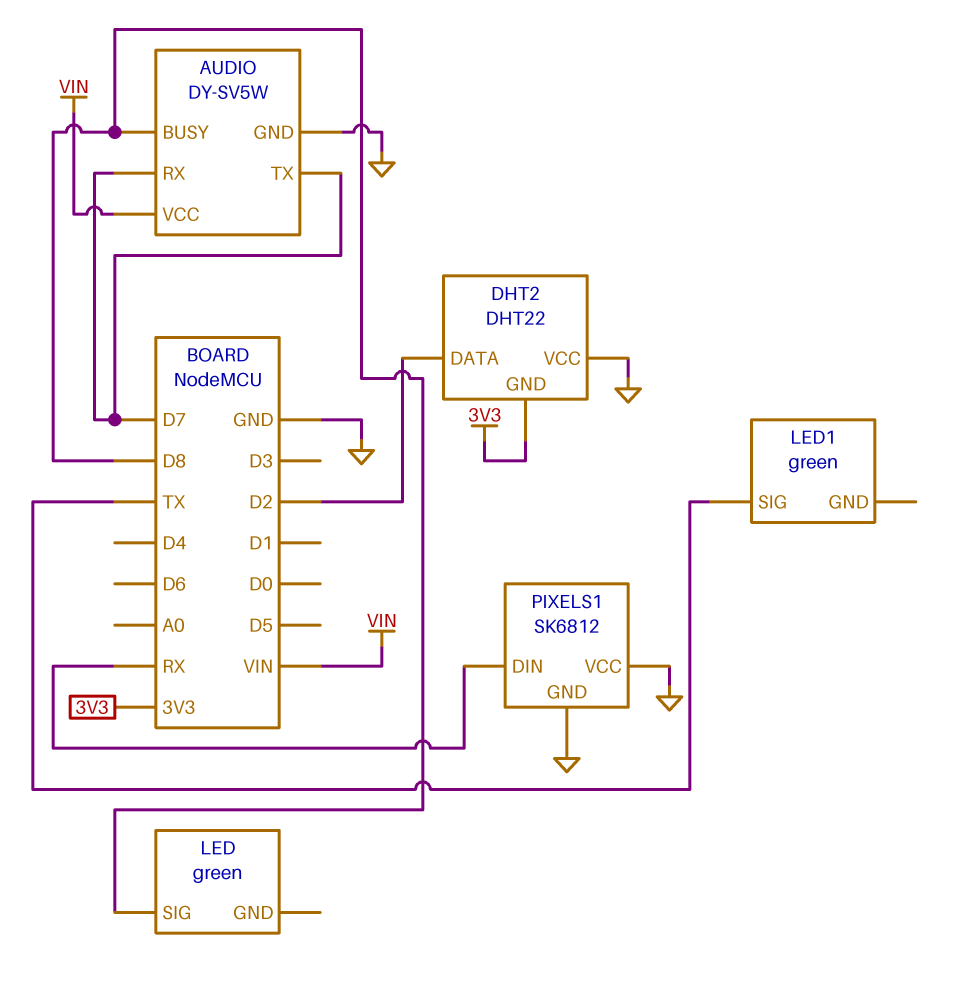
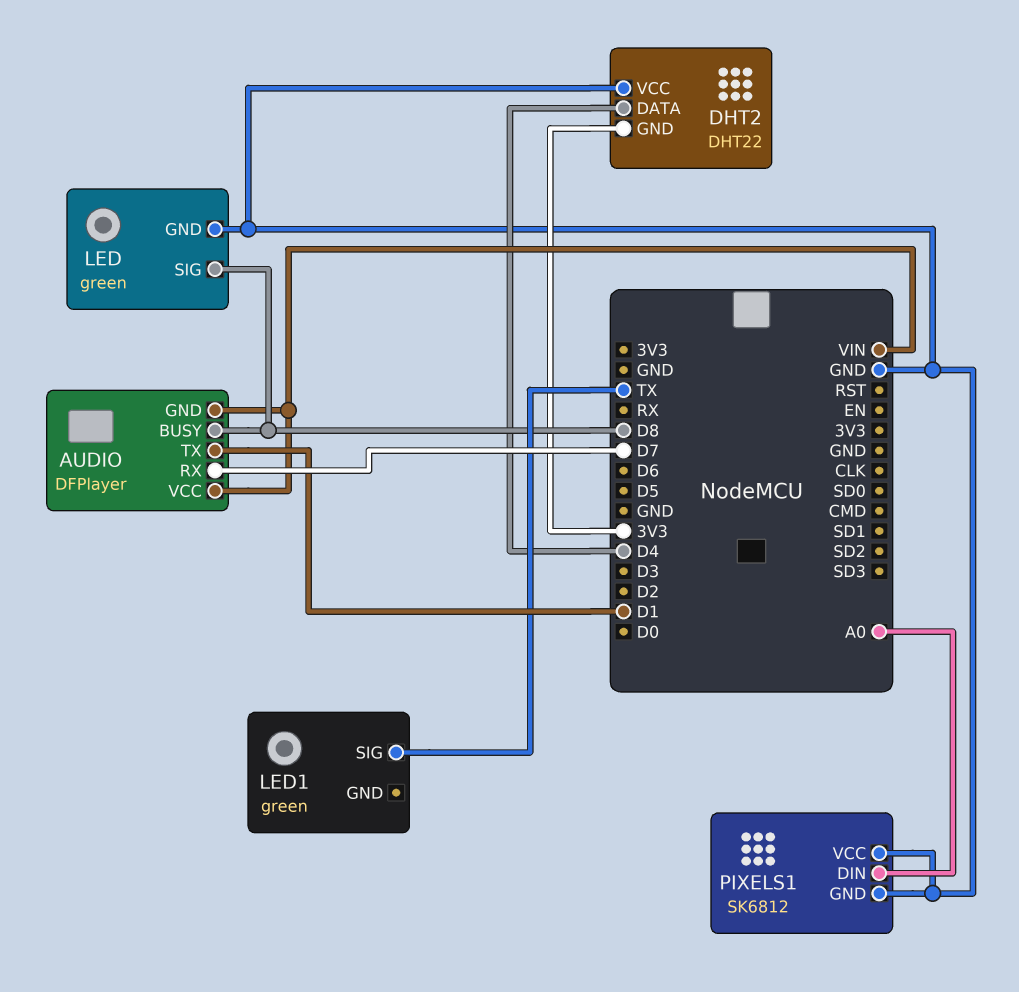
AUDIO: DY-SV5W -> DFPlayer
AUDIO pin GND: GND -> VIN
AUDIO pin TX: D7 -> D1
DHT2 pin DATA: D2 -> D4
LED pin GND: none -> GND
PIXELS1 pin DIN: RX -> A0

